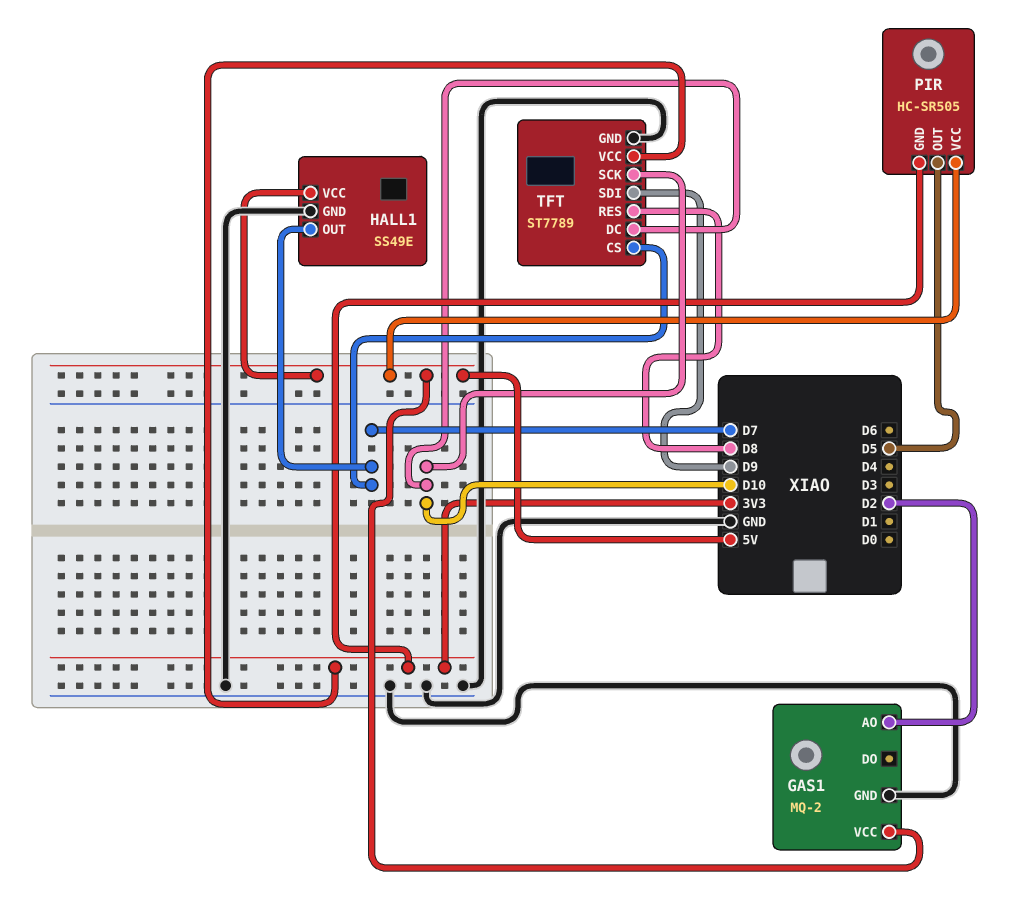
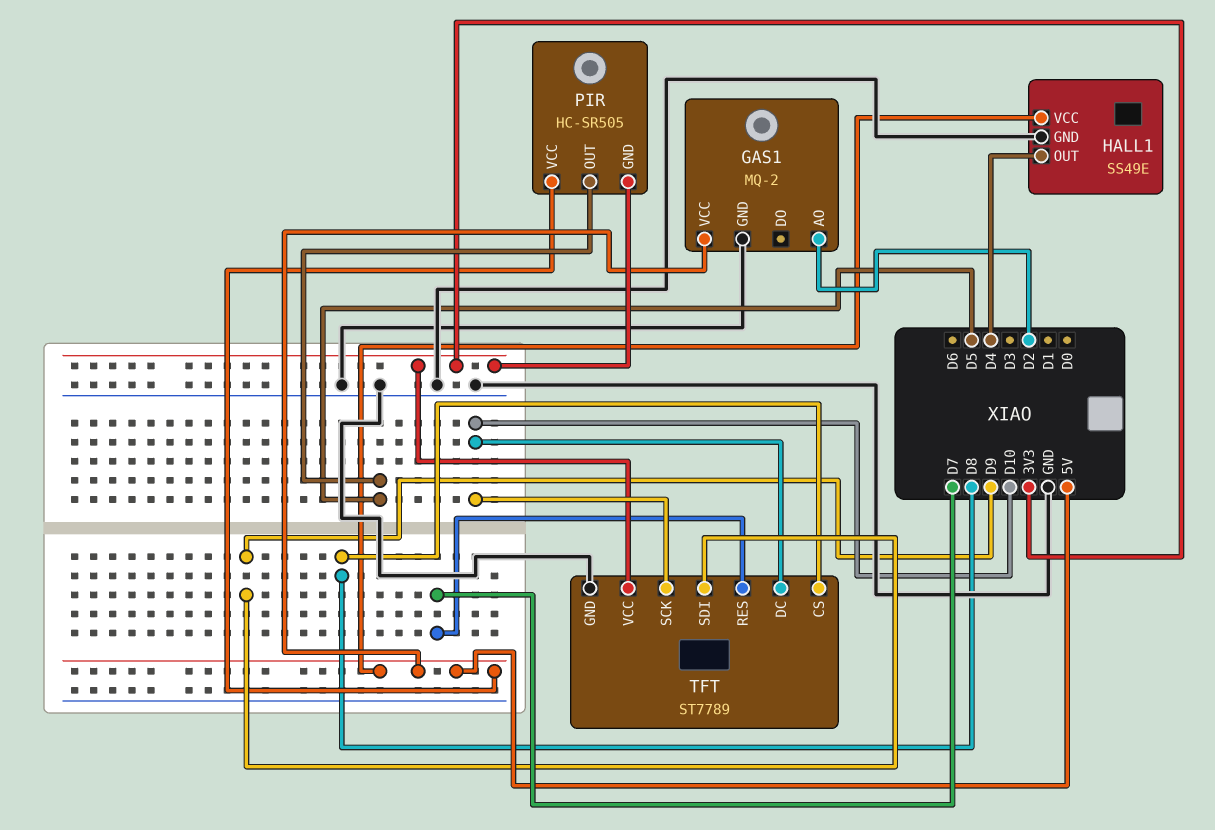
HALL1 pin OUT: D7 -> D4
TFT pin CS: D7 -> D8
TFT pin RES: D8 -> D7

